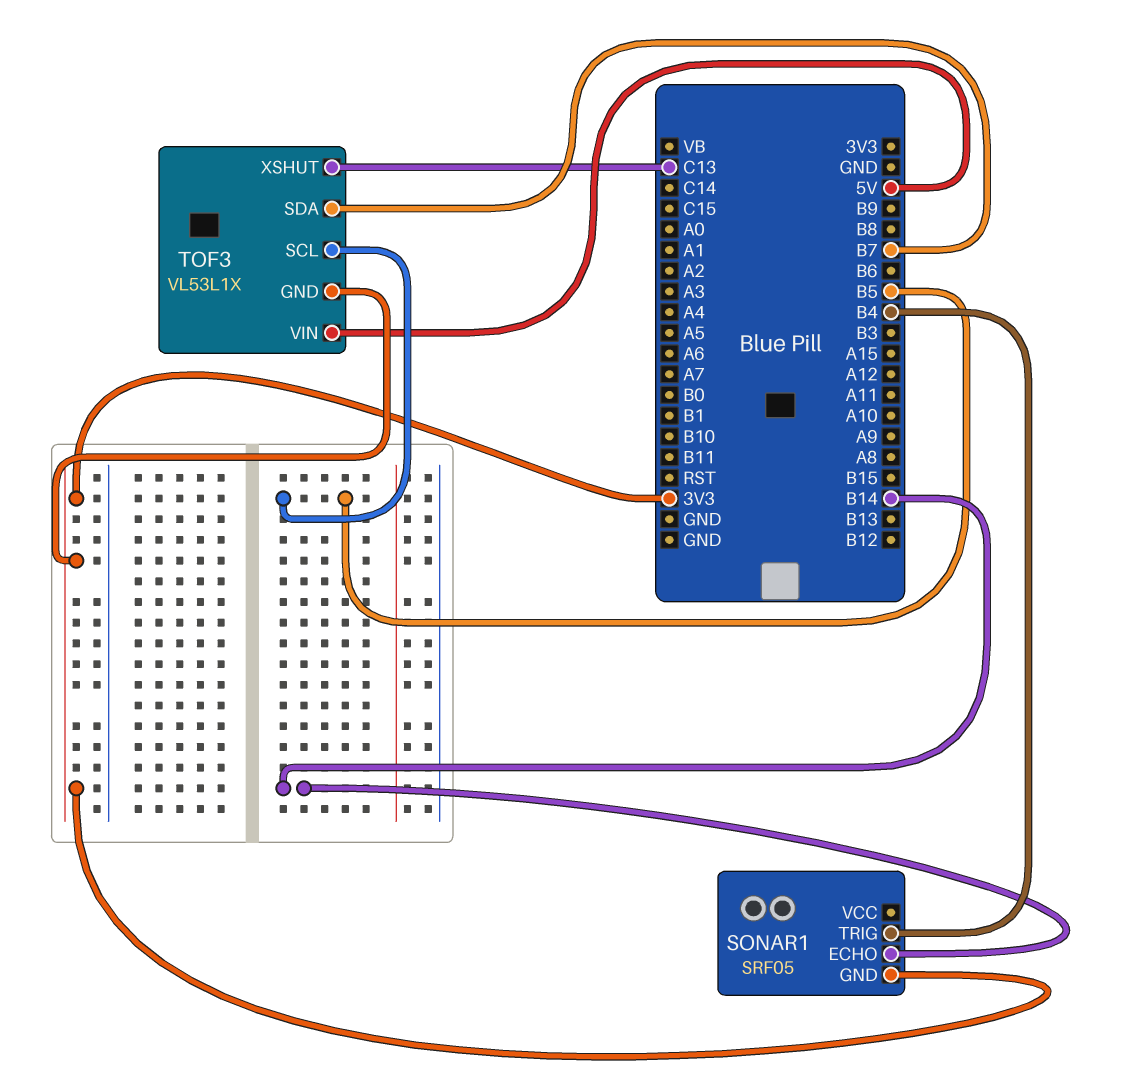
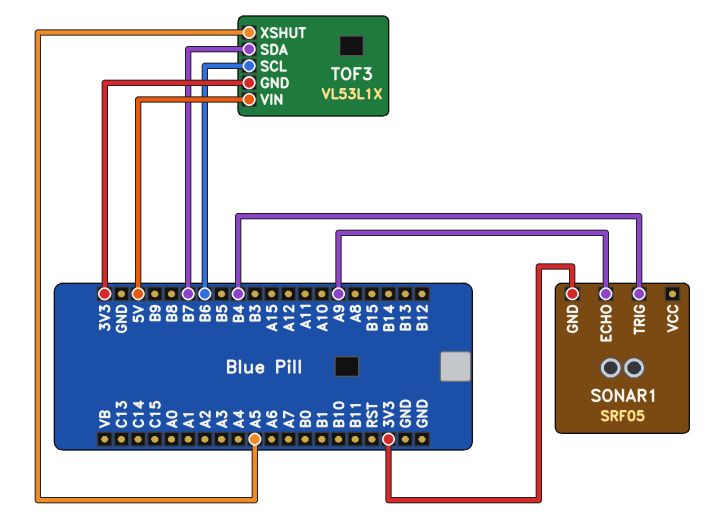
SONAR1 pin ECHO: B14 -> A9
TOF3 pin SCL: B5 -> B6
TOF3 pin XSHUT: C13 -> A5

